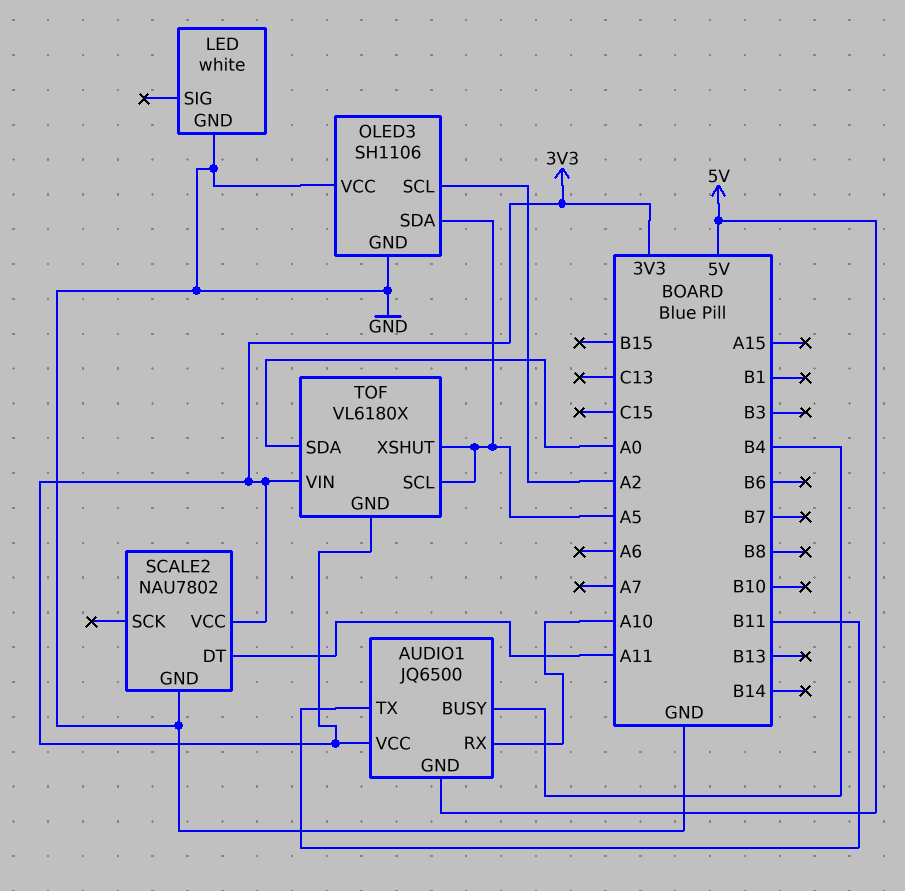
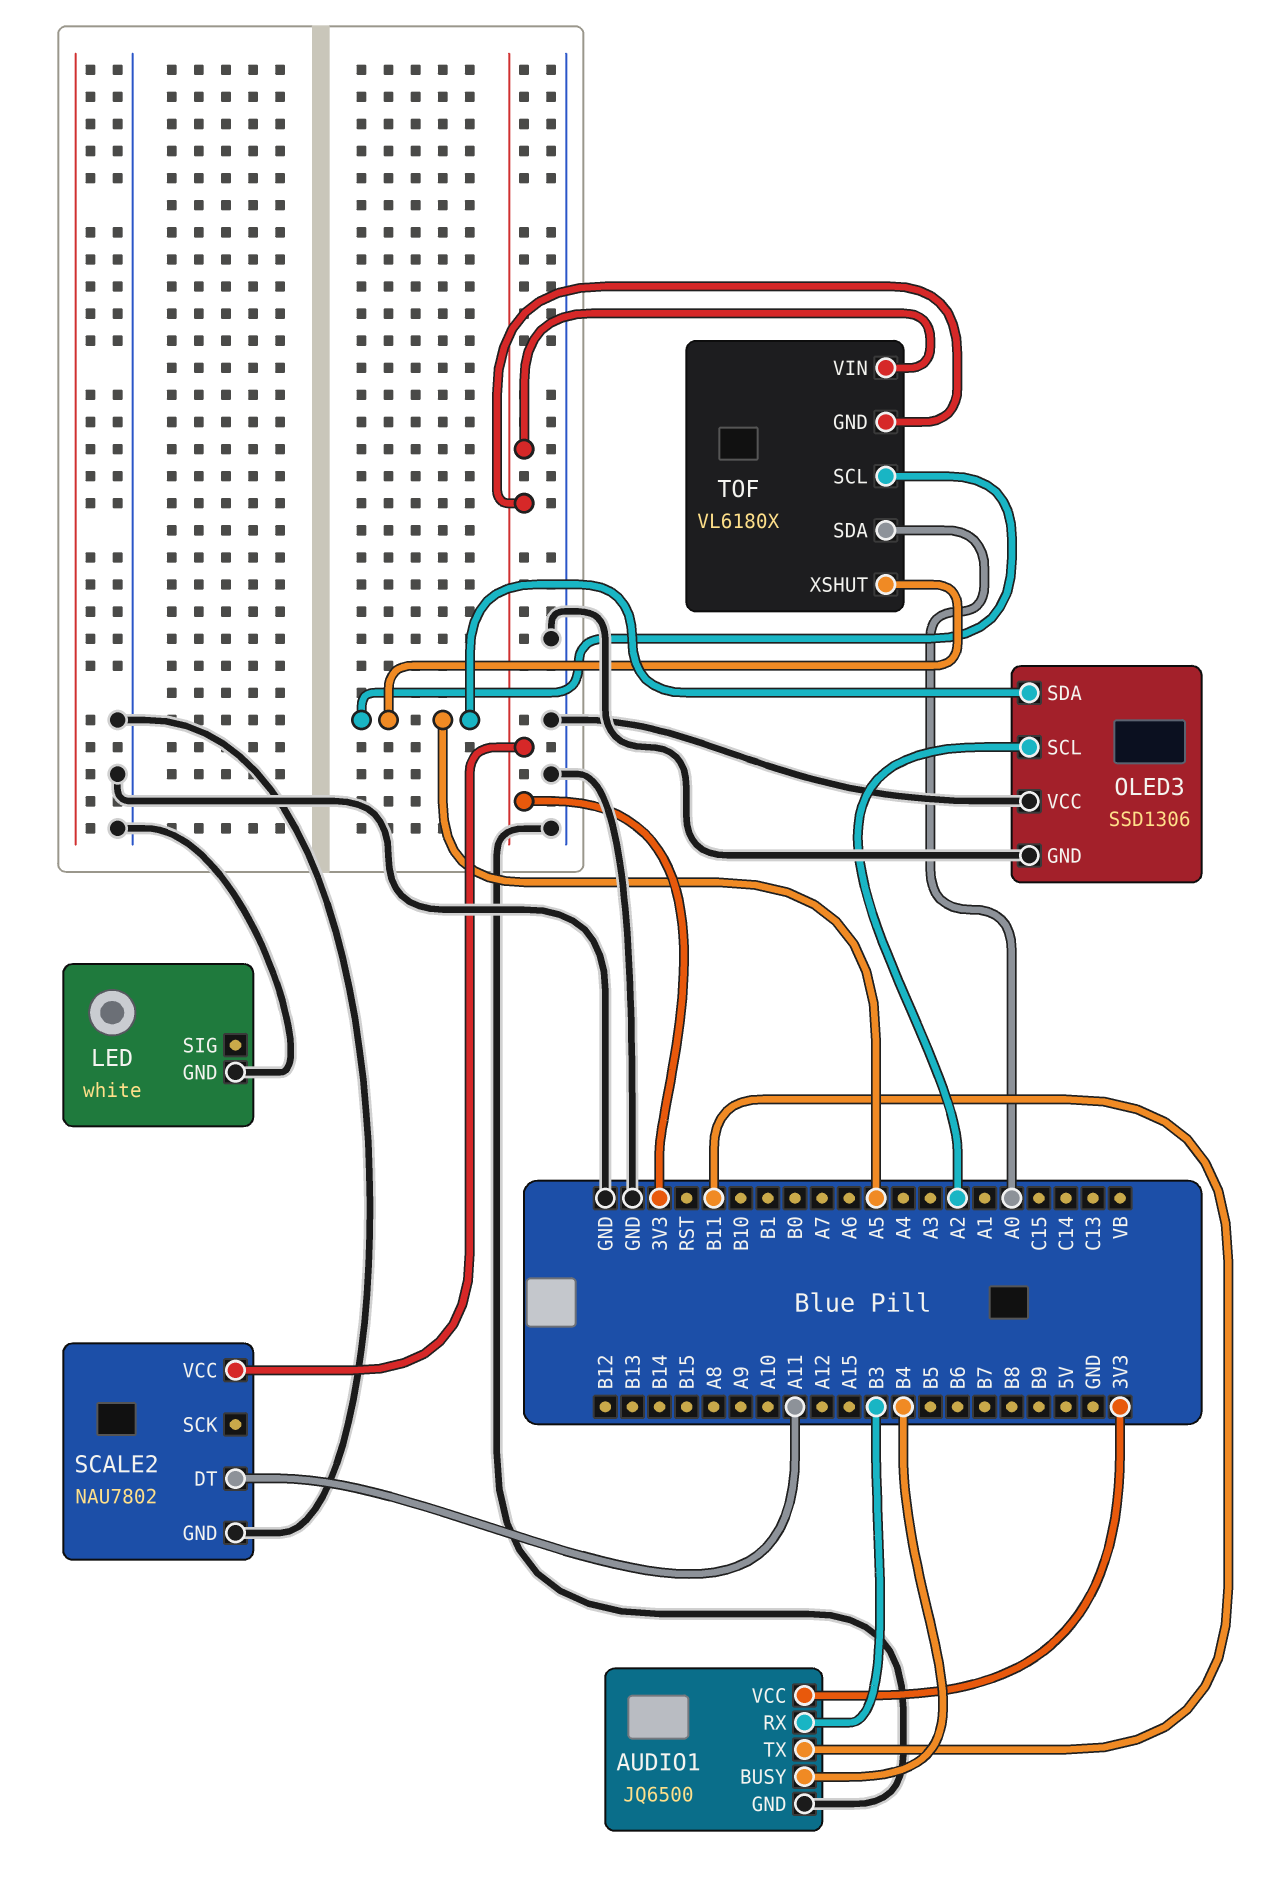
AUDIO1 pin GND: 5V -> GND
AUDIO1 pin RX: A10 -> B3
OLED3: SH1106 -> SSD1306

